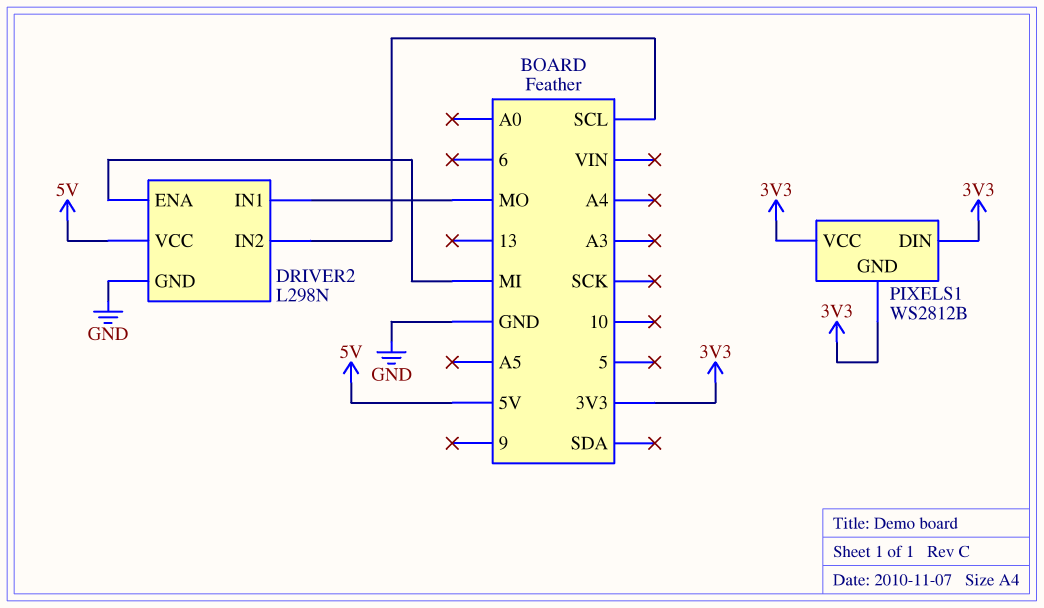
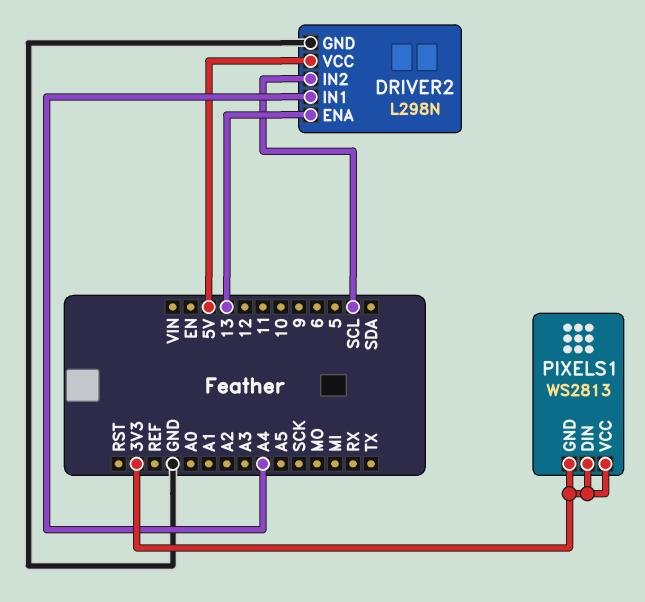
DRIVER2 pin ENA: MI -> 13
DRIVER2 pin IN1: MO -> A4
PIXELS1: WS2812B -> WS2813

